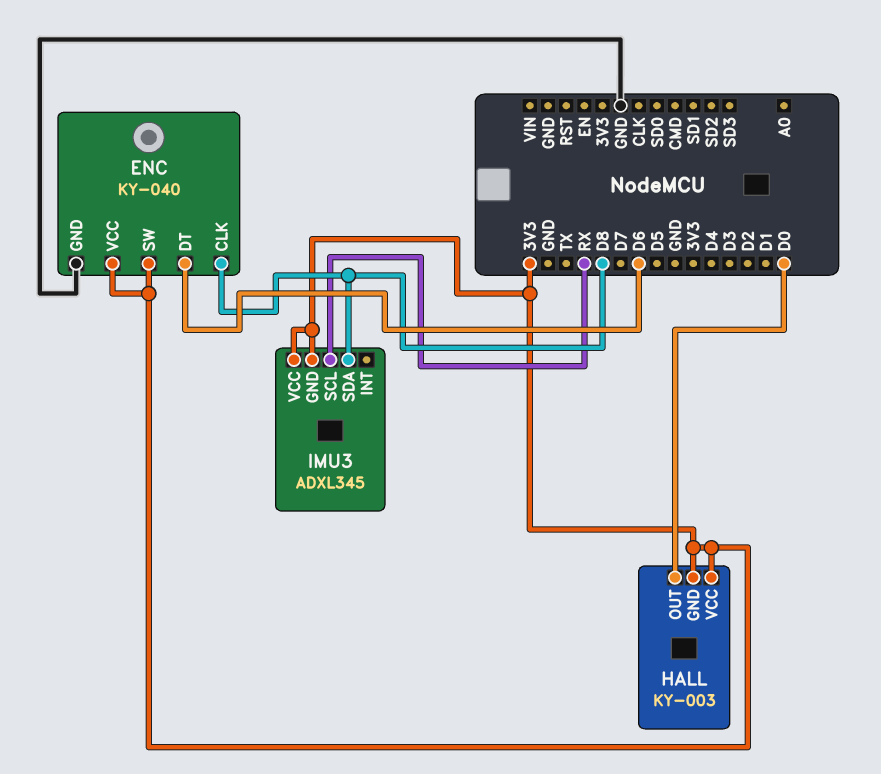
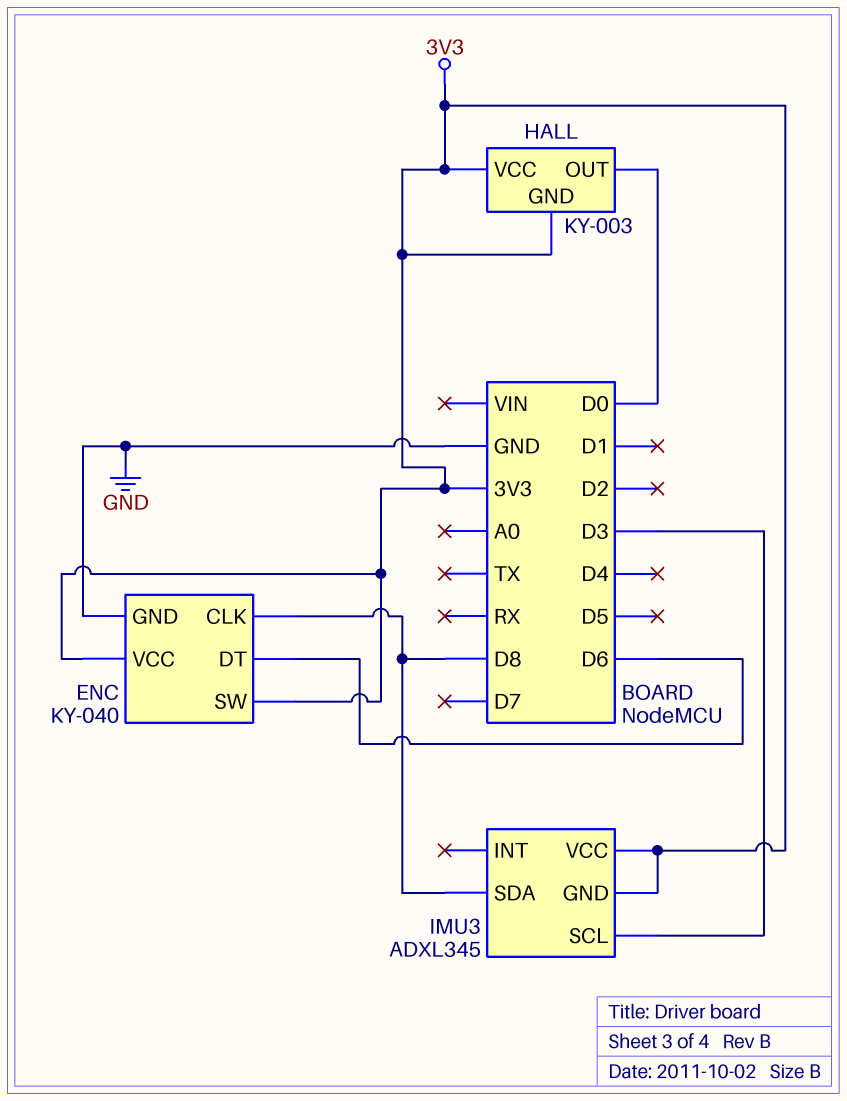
IMU3 pin SCL: RX -> D3

